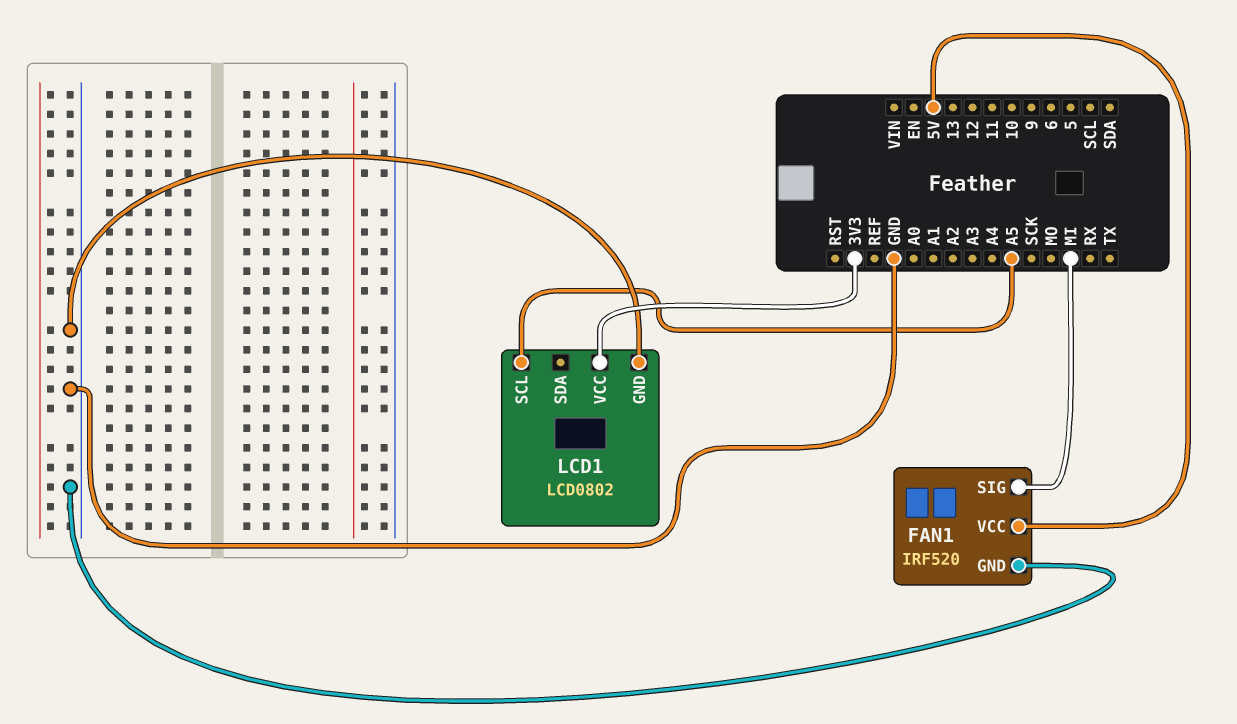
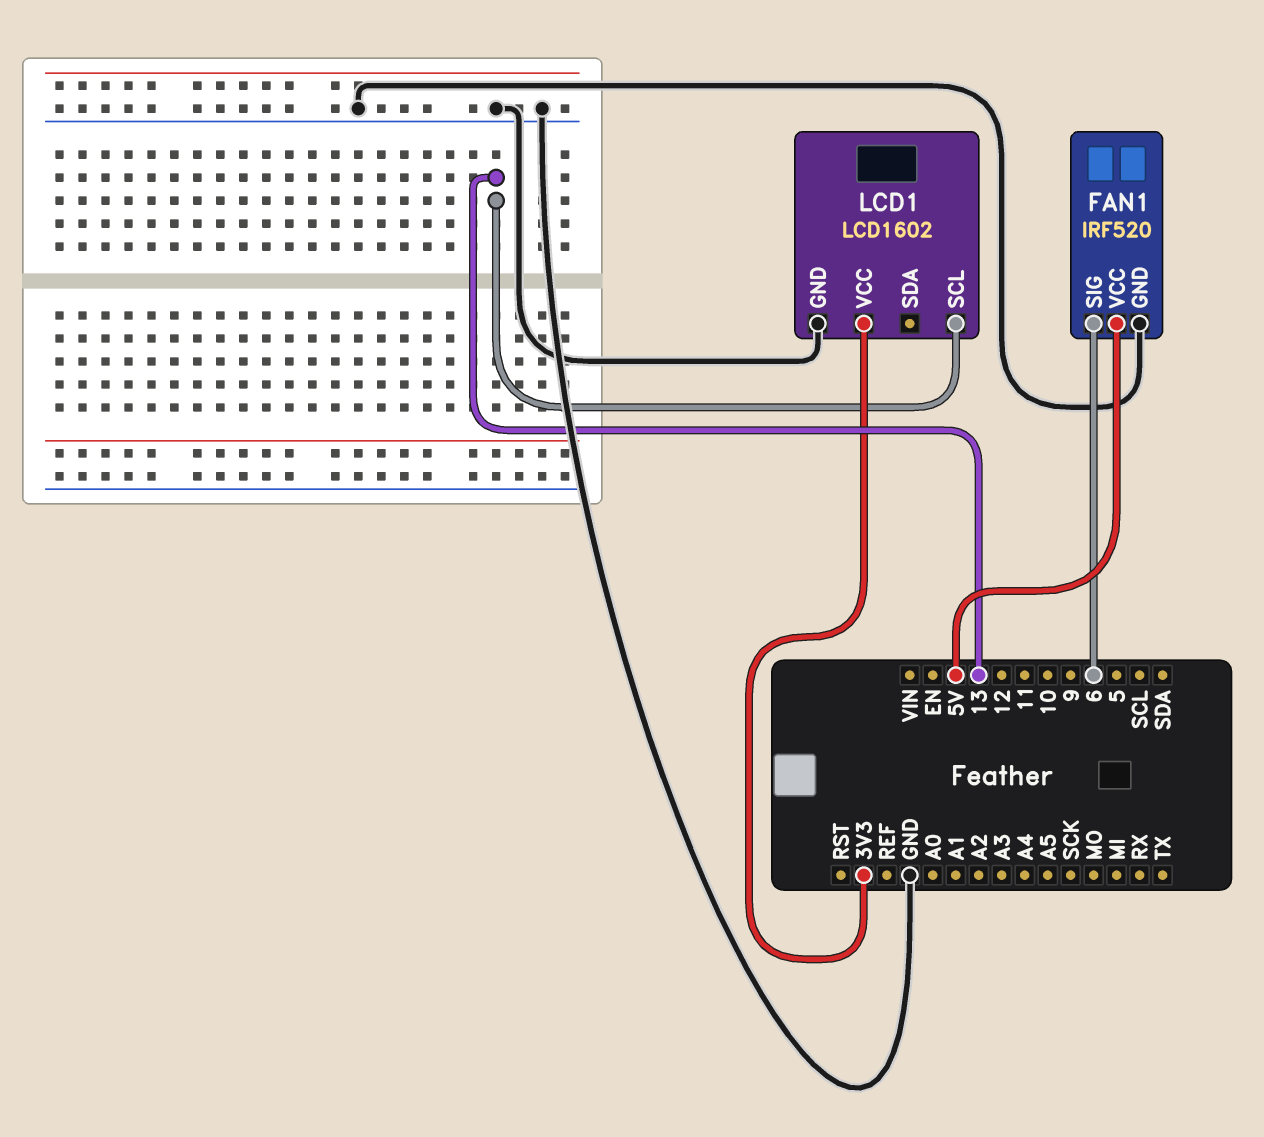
FAN1 pin SIG: MI -> 6
LCD1: LCD0802 -> LCD1602
LCD1 pin SCL: A5 -> 13

